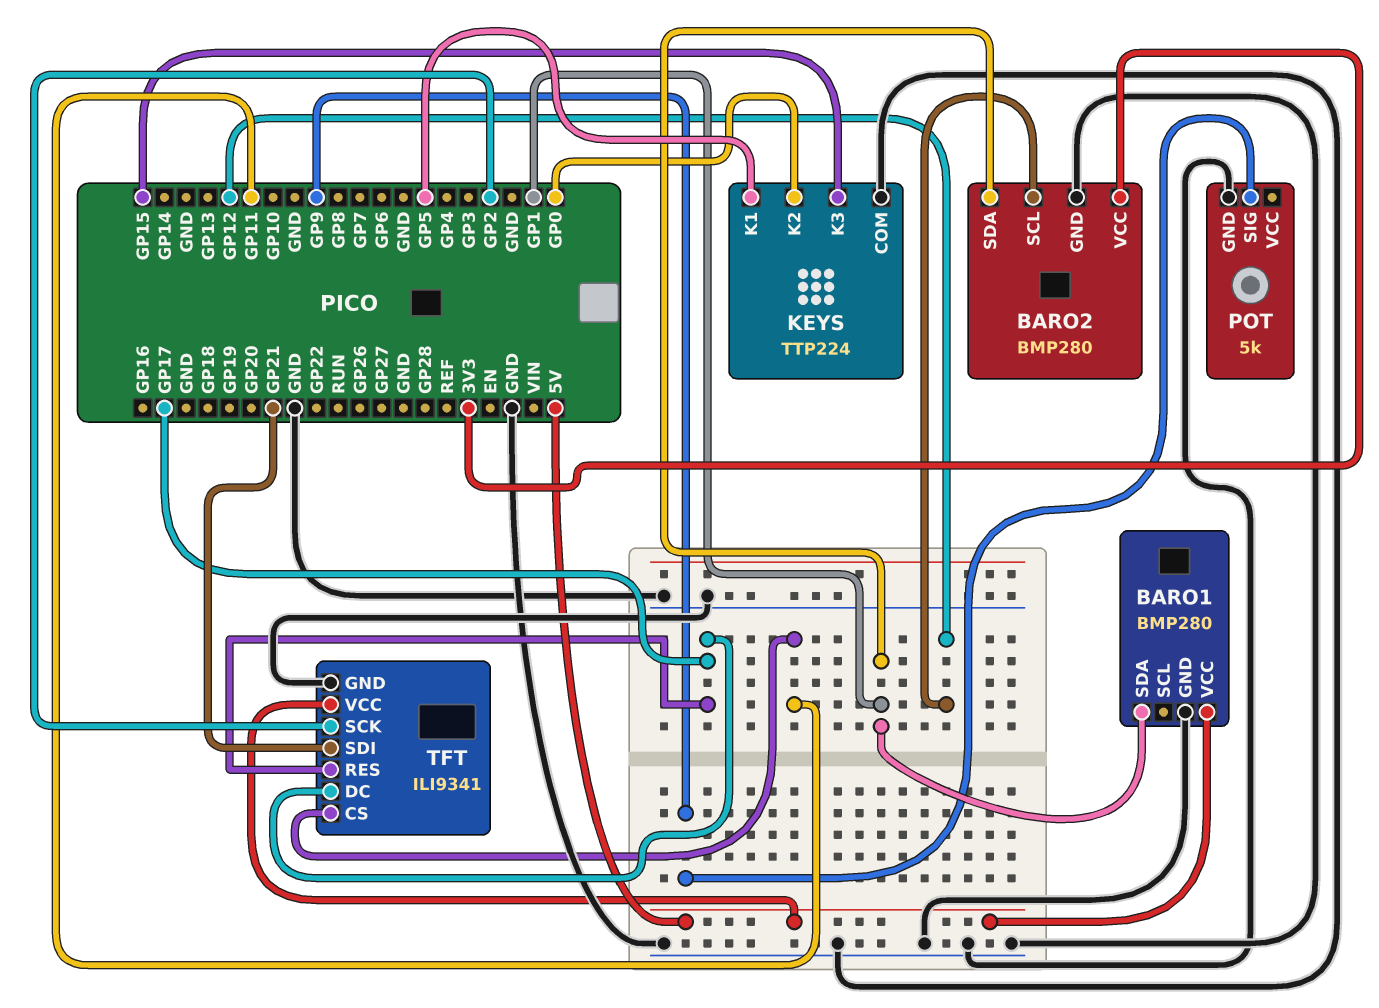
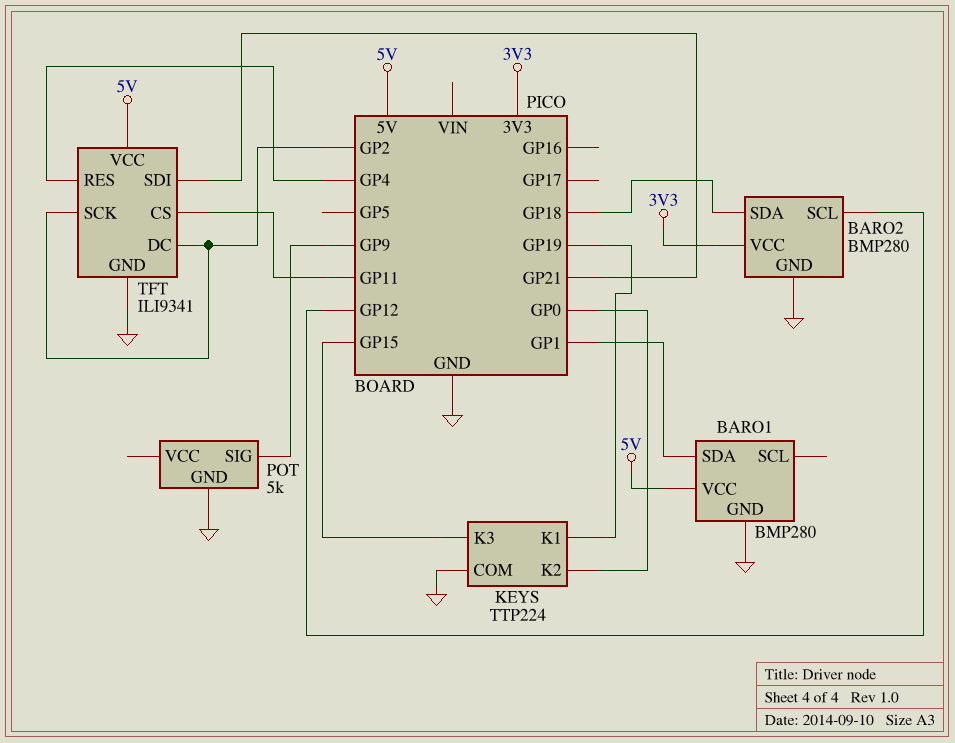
BARO2 pin SDA: GP1 -> GP18
KEYS pin K1: GP5 -> GP19
TFT pin DC: GP17 -> GP2
TFT pin RES: GP17 -> GP4

